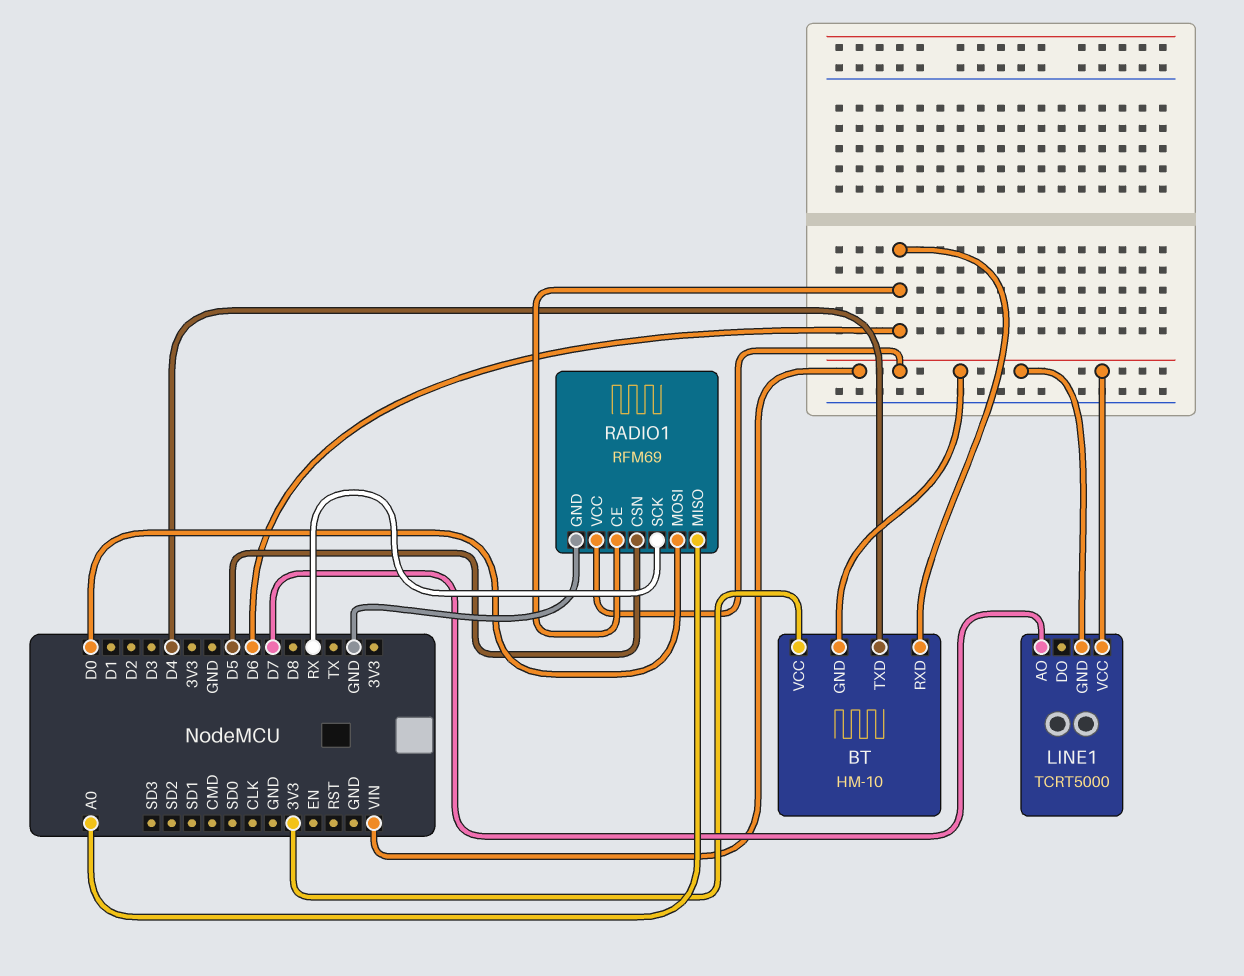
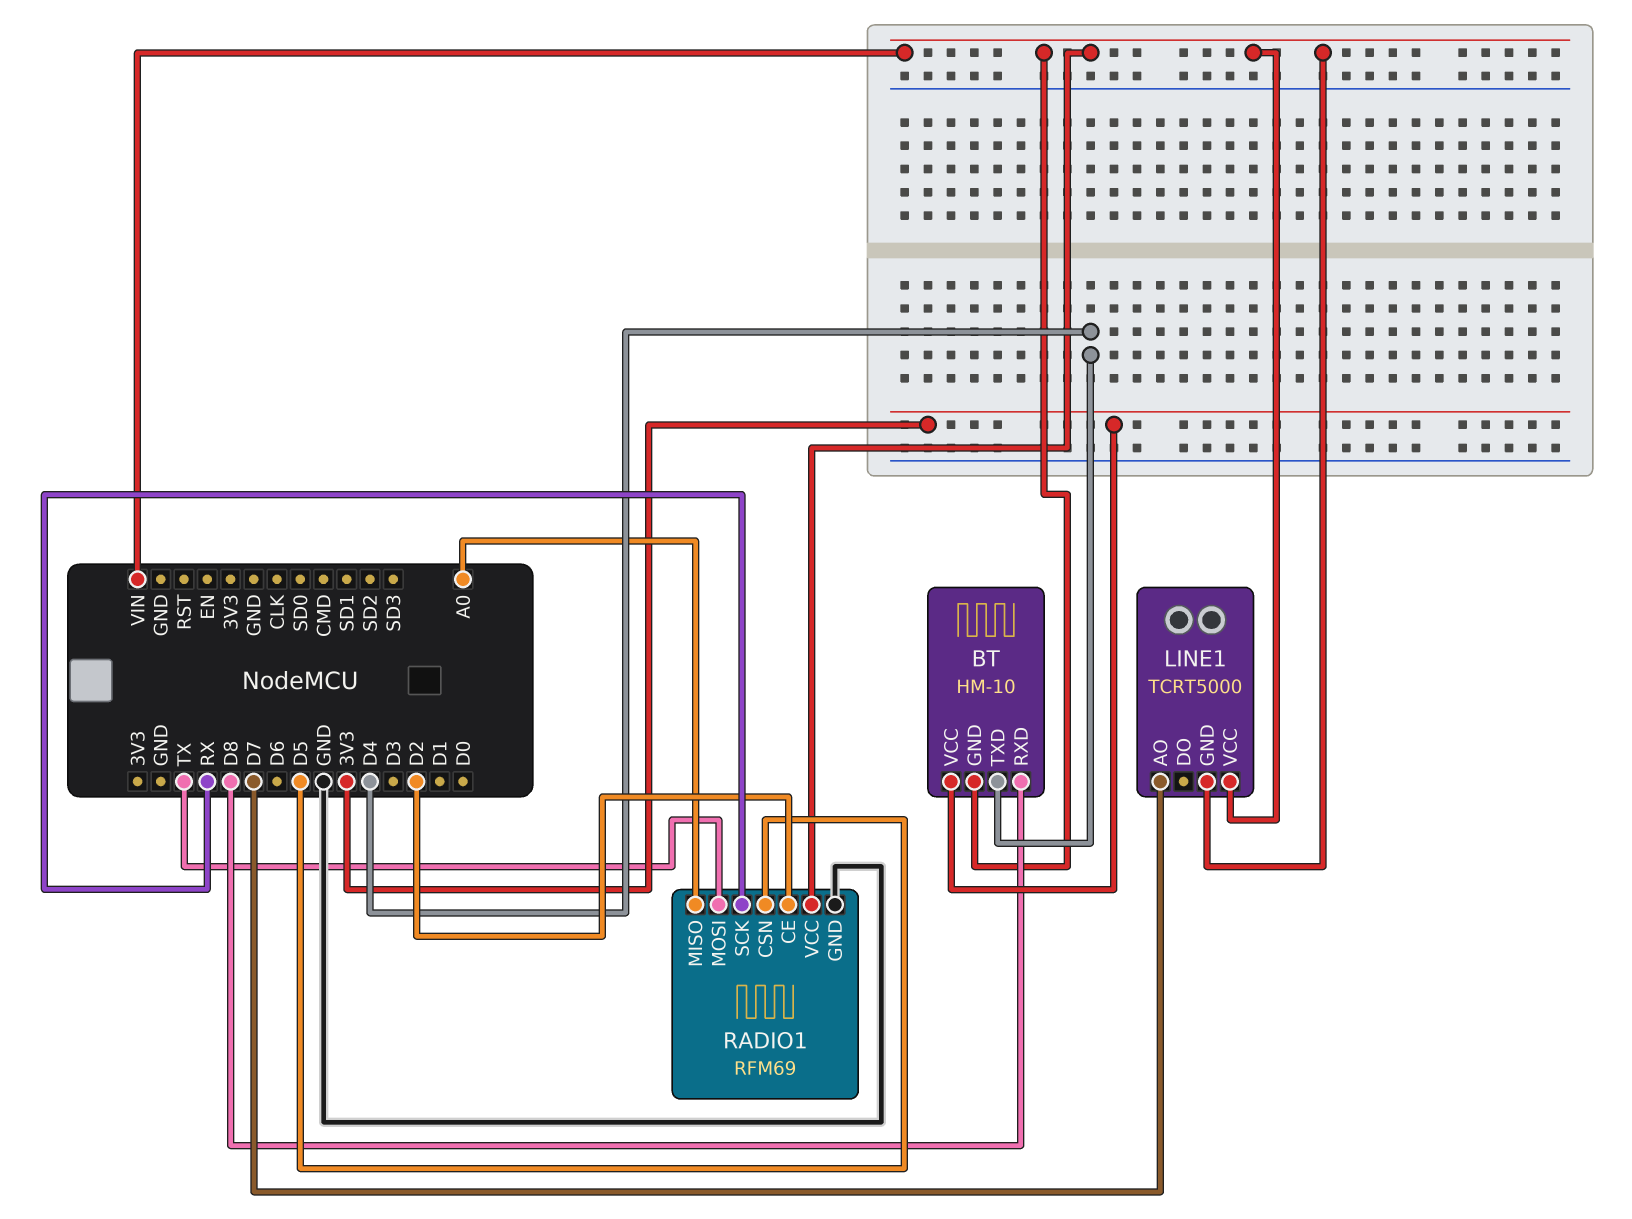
BT pin RXD: D6 -> D8
RADIO1 pin CE: D6 -> D2
RADIO1 pin MOSI: D0 -> TX

